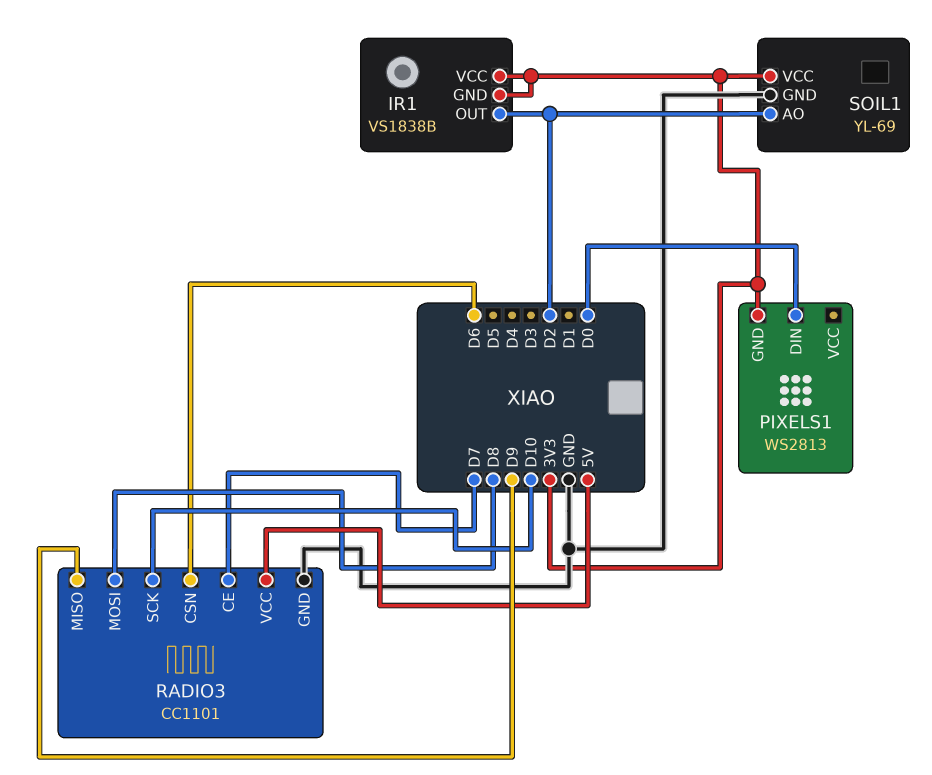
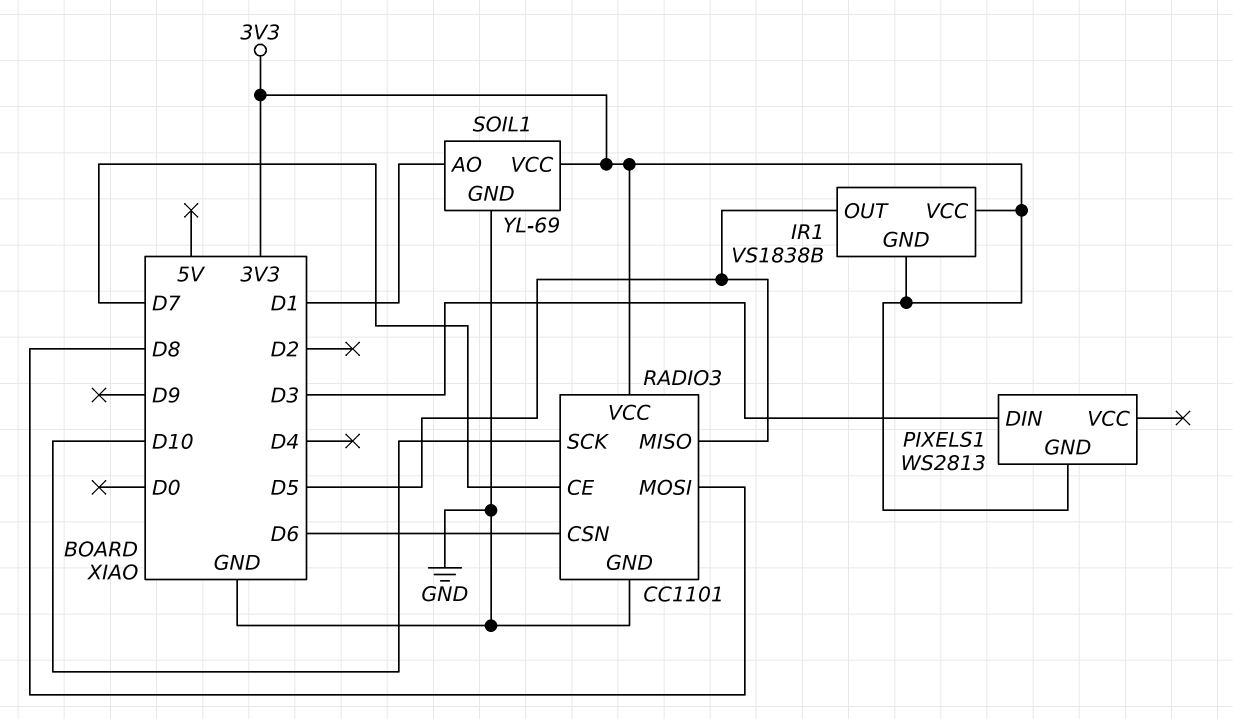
IR1 pin OUT: D2 -> D5
PIXELS1 pin DIN: D0 -> D3
RADIO3 pin MISO: D9 -> D5
RADIO3 pin VCC: 5V -> 3V3
SOIL1 pin AO: D2 -> D1

